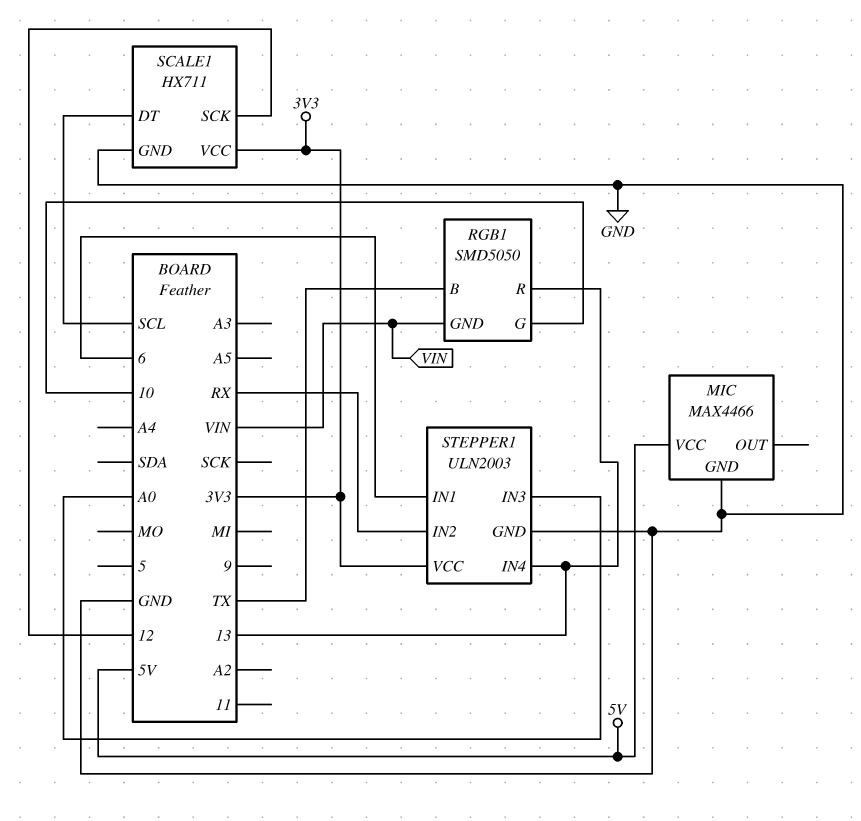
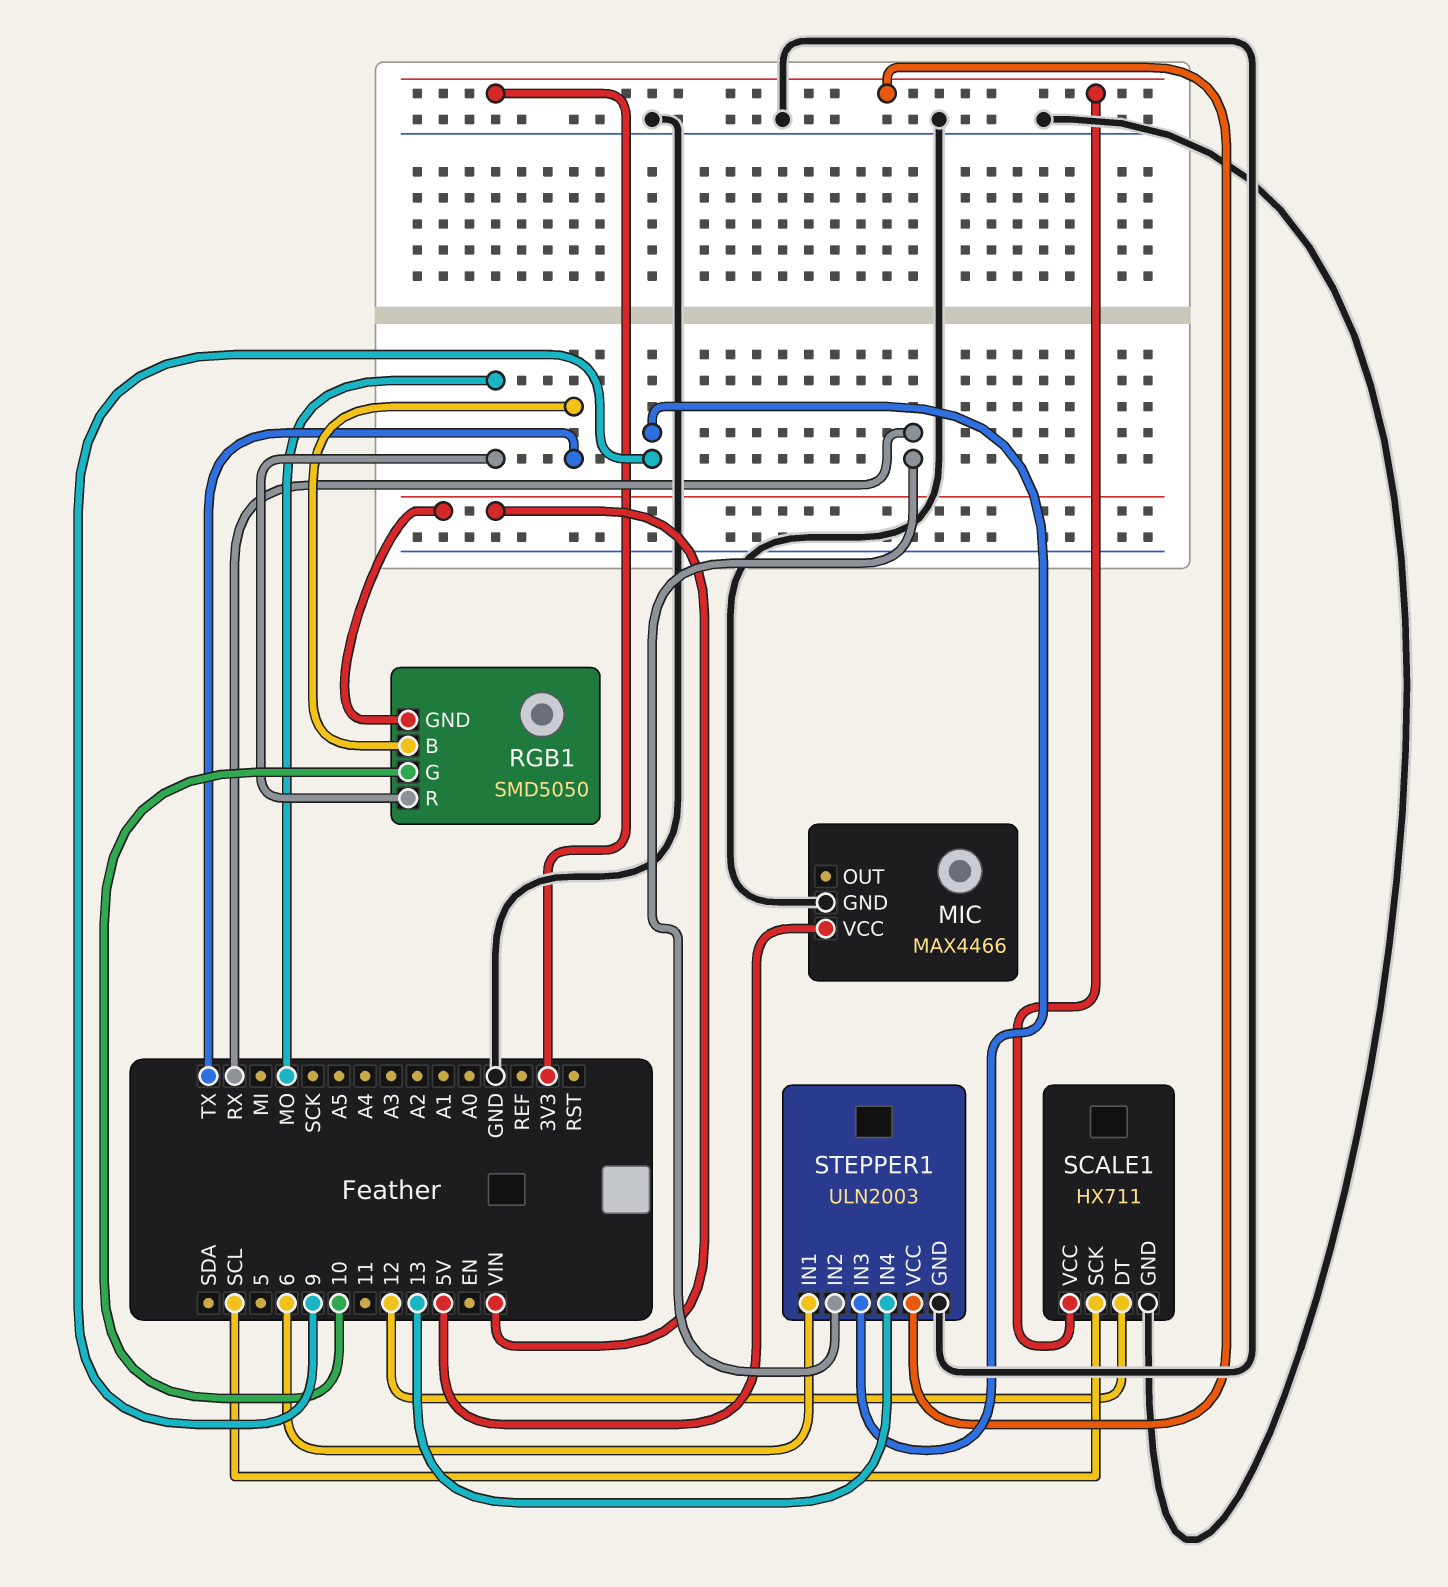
RGB1 pin R: 13 -> MO
SCALE1 pin DT: SCL -> 12
SCALE1 pin SCK: 12 -> SCL
STEPPER1 pin IN3: A0 -> 9

